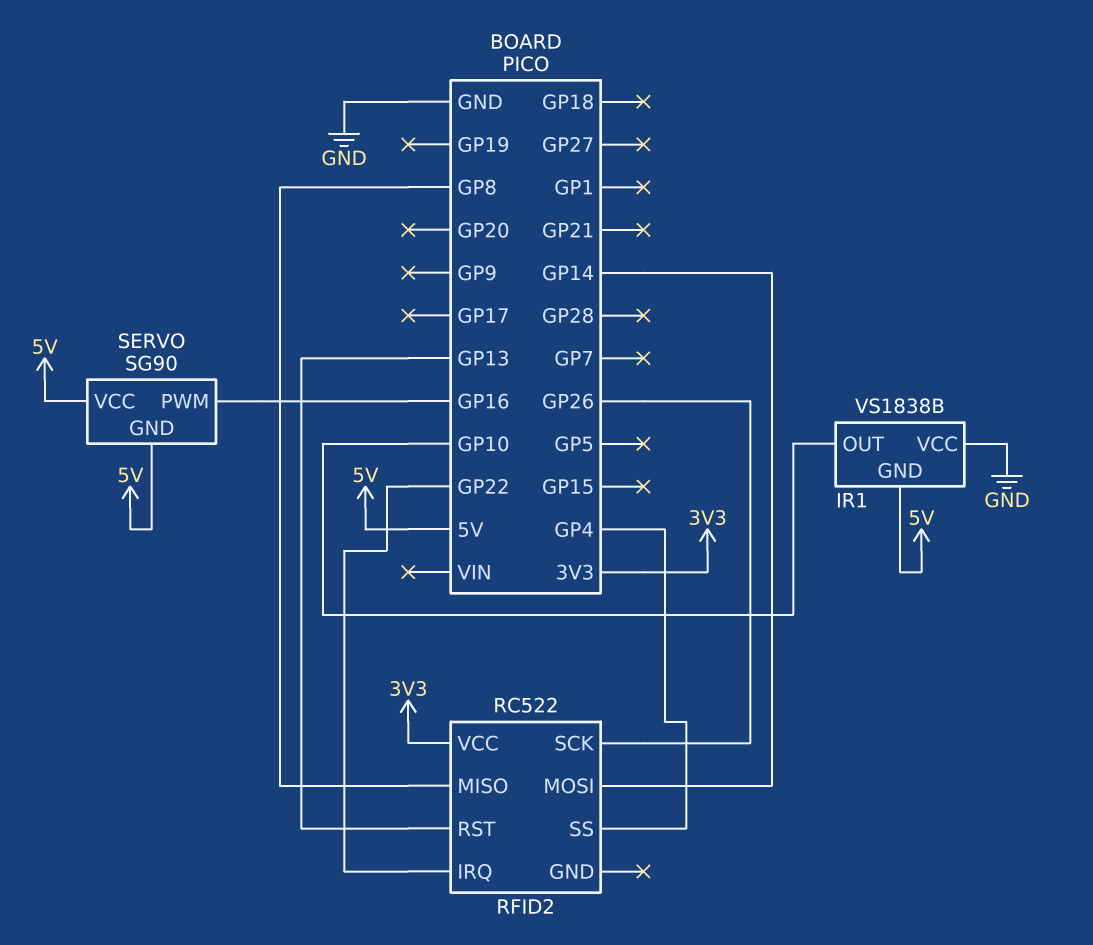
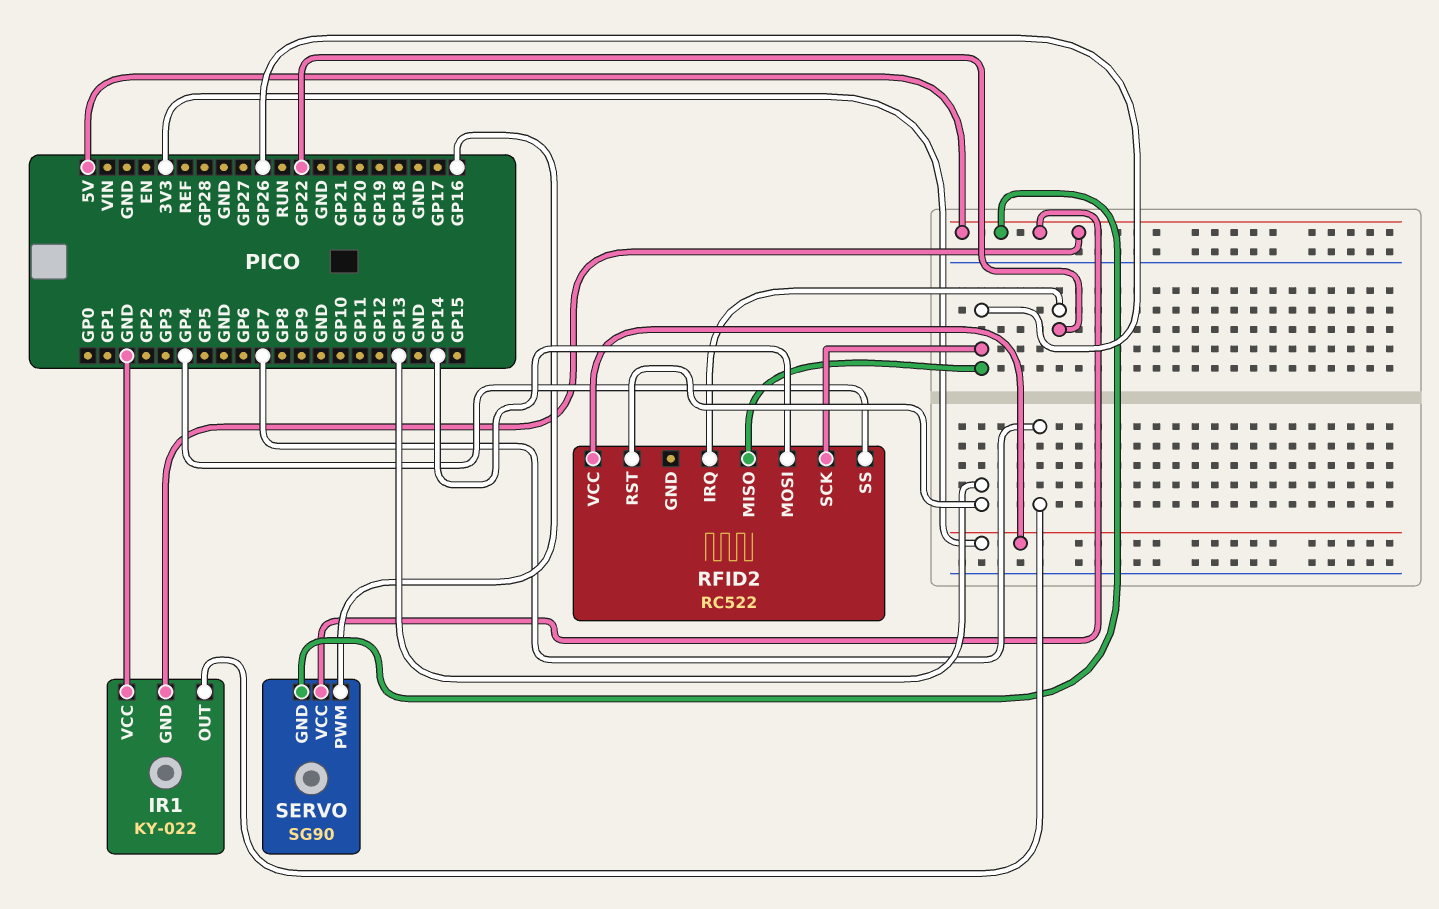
IR1: VS1838B -> KY-022
IR1 pin OUT: GP10 -> GP7
RFID2 pin MISO: GP8 -> GP26

